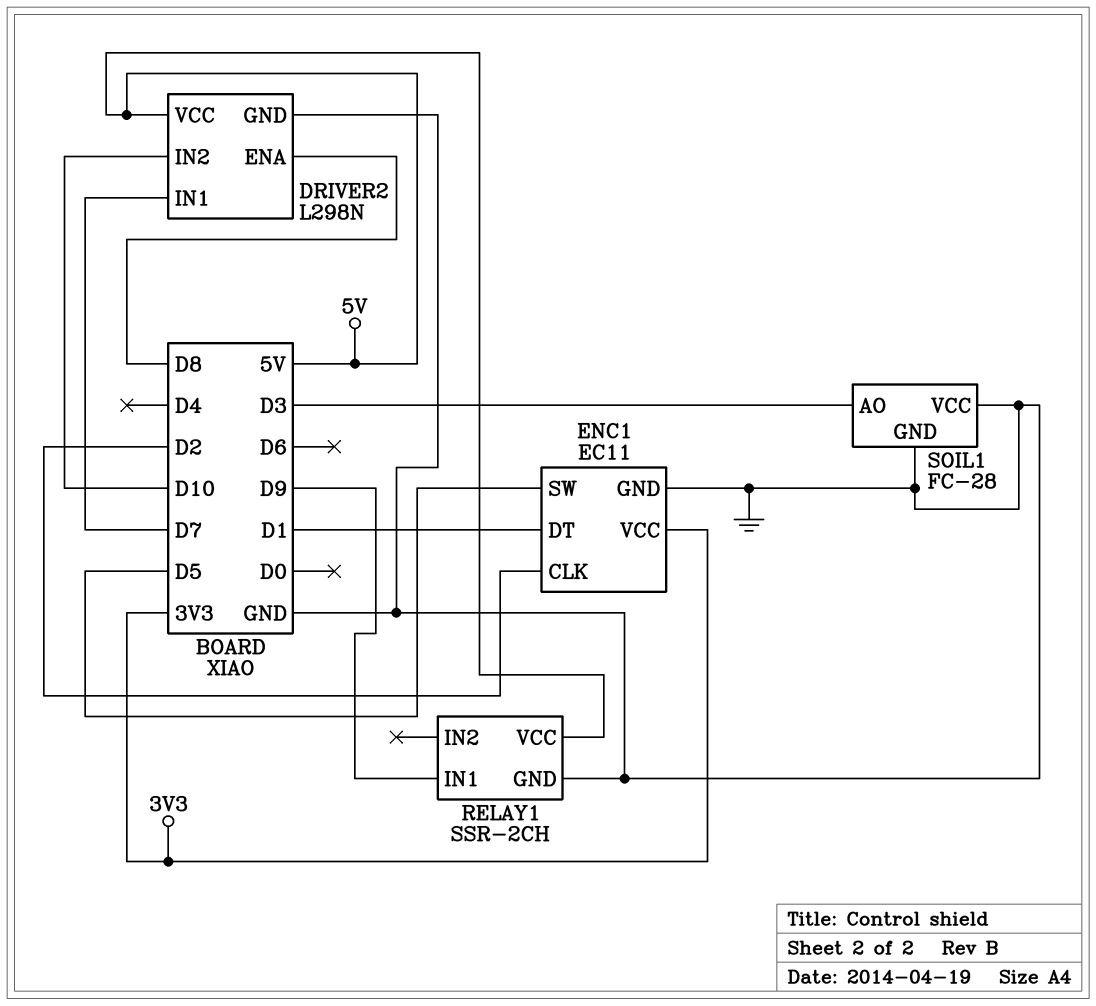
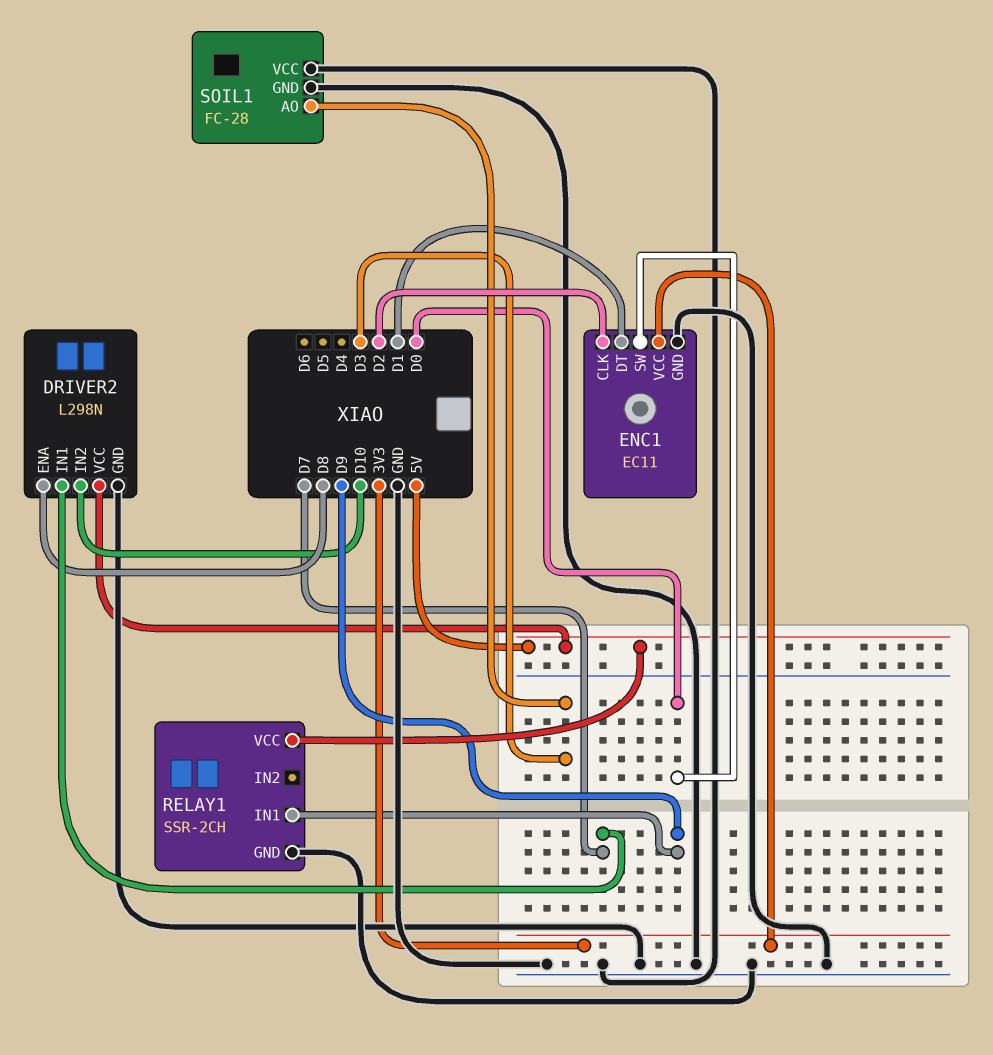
ENC1 pin SW: D5 -> D0

